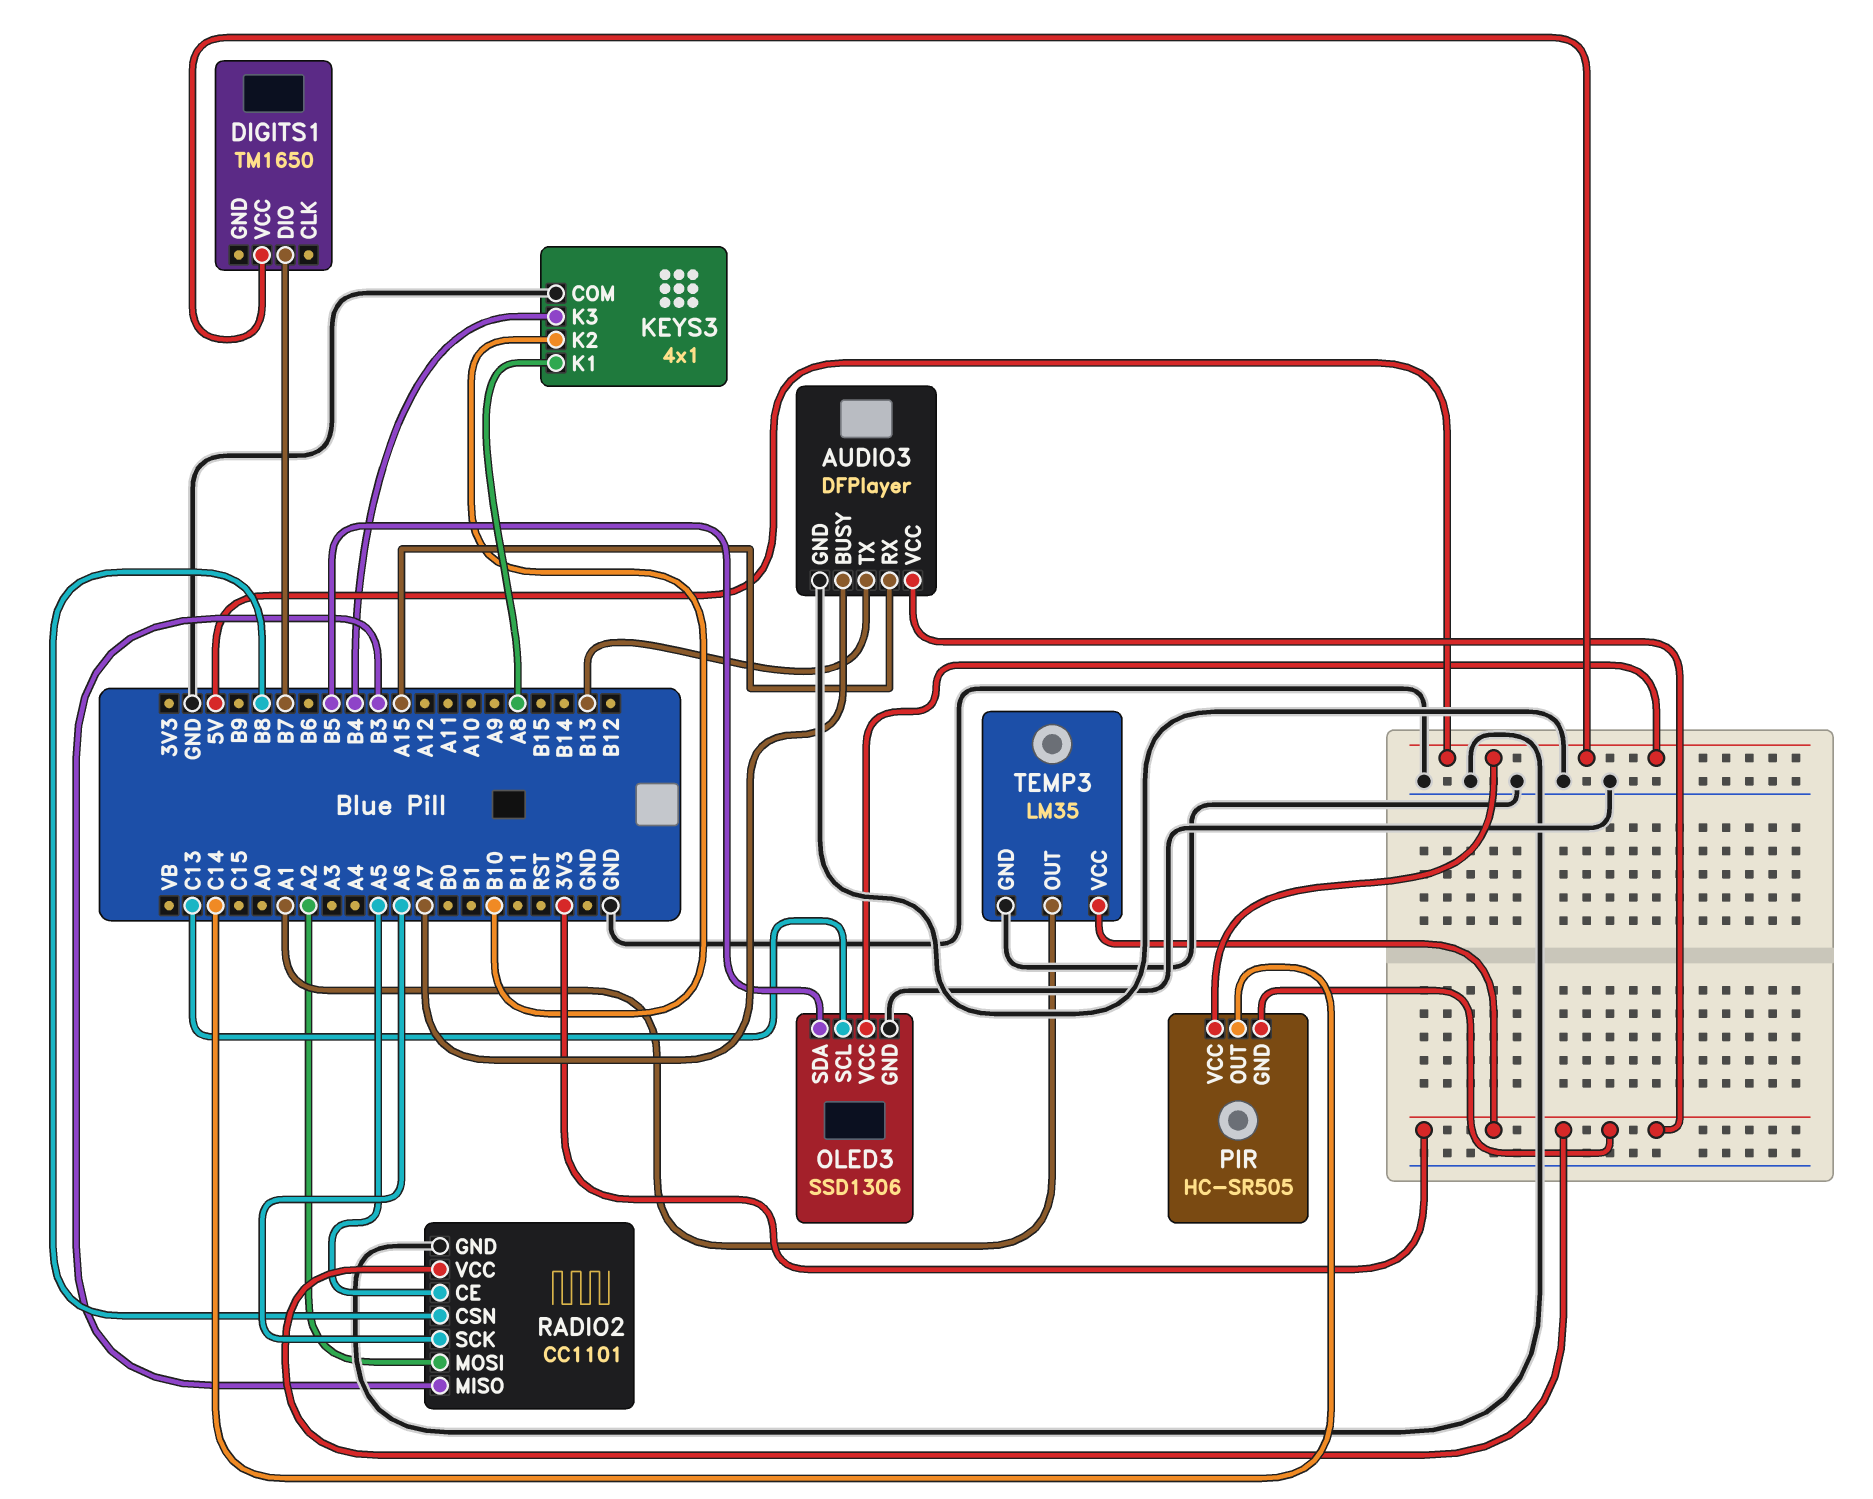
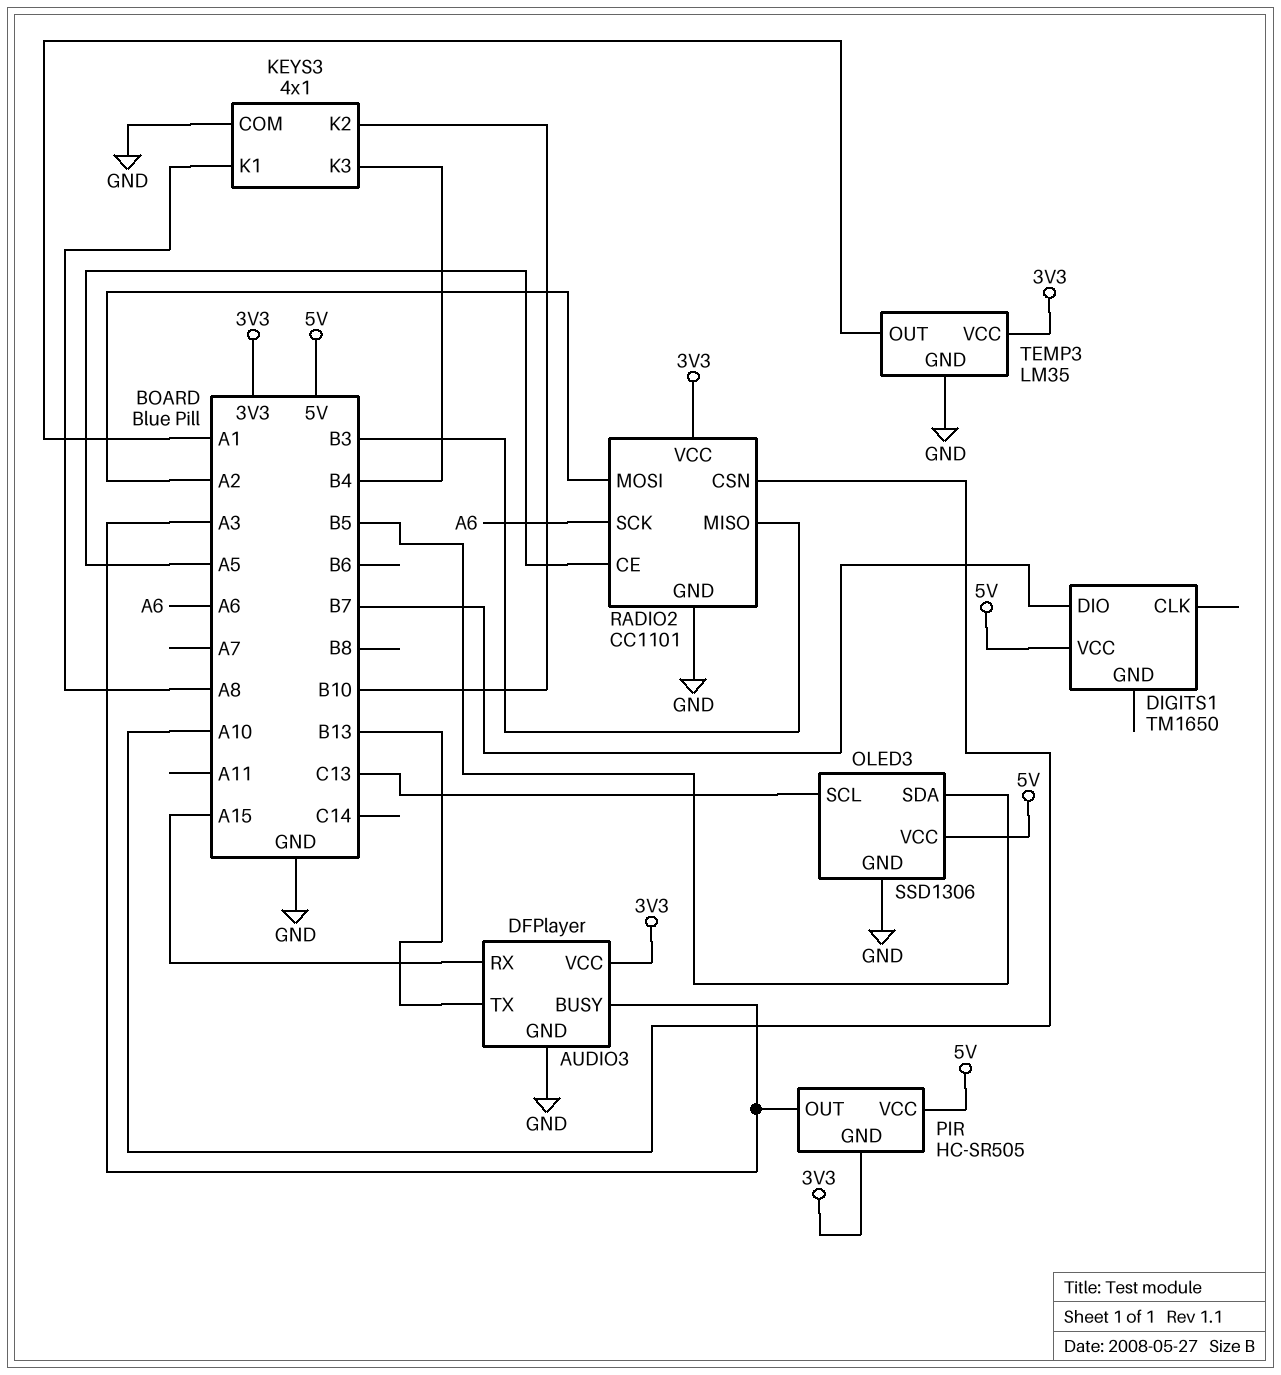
AUDIO3 pin BUSY: A7 -> A3
PIR pin OUT: C14 -> A3
RADIO2 pin CSN: B8 -> A10

